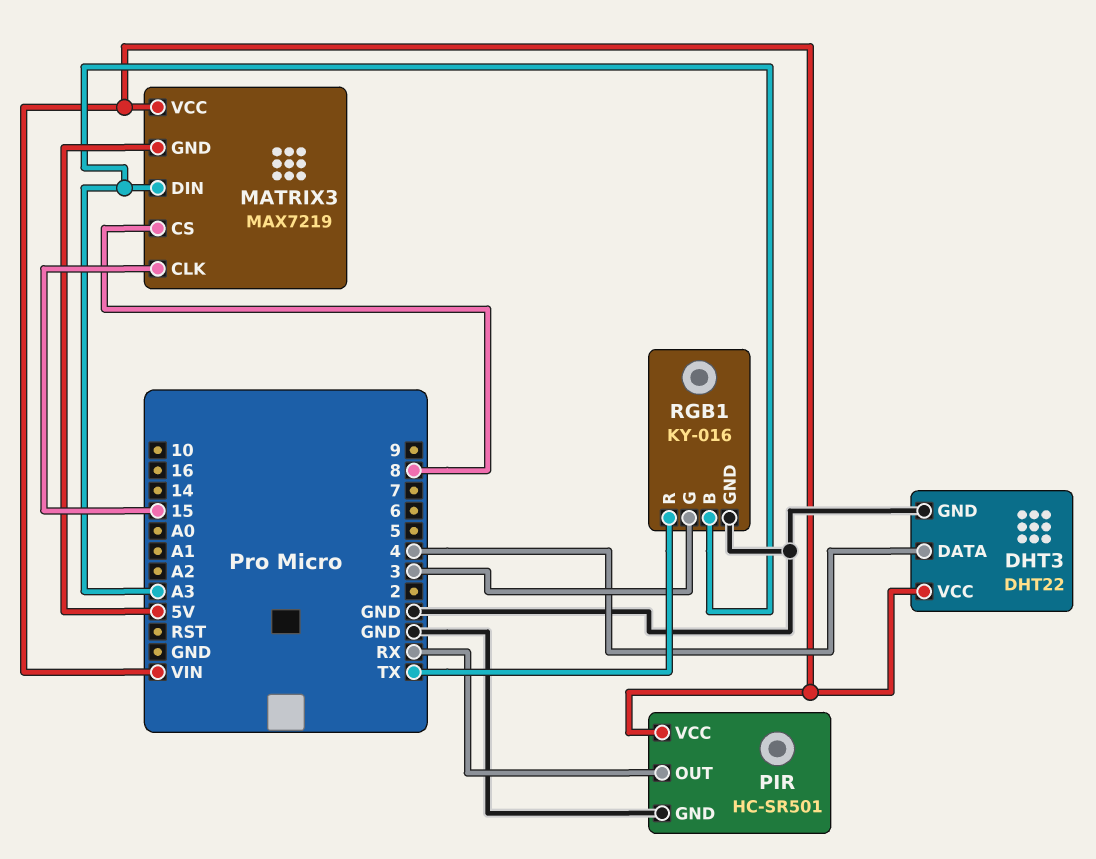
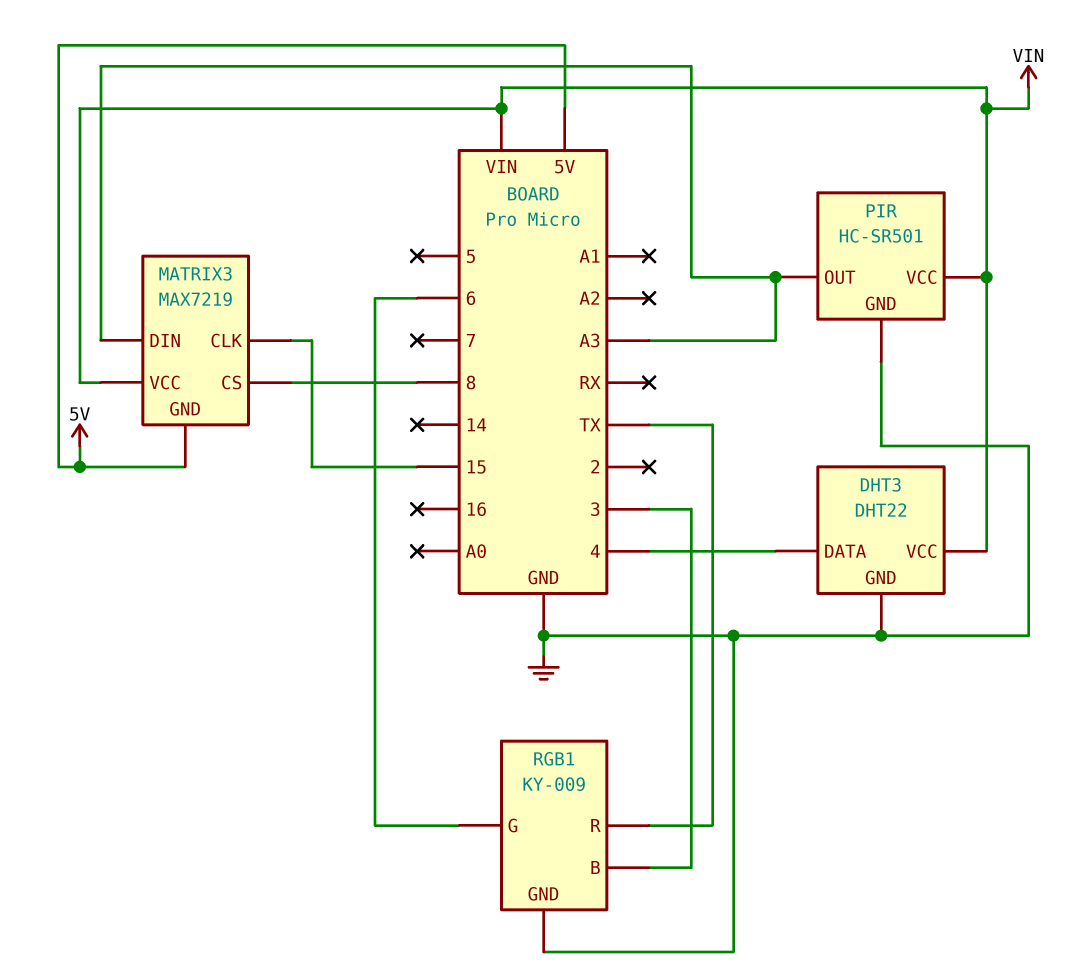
PIR pin OUT: RX -> A3
RGB1: KY-016 -> KY-009
RGB1 pin B: A3 -> 3
RGB1 pin G: 3 -> 6

